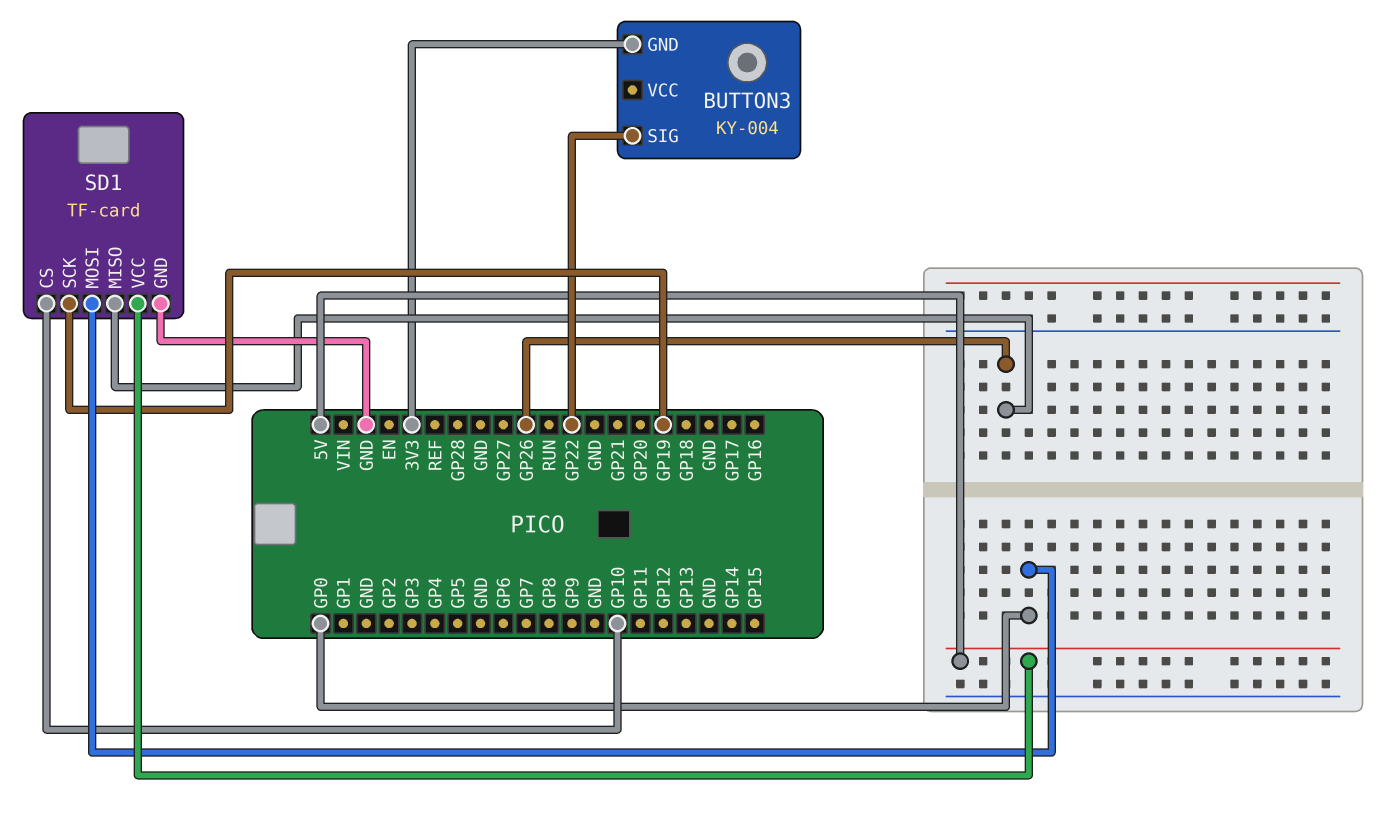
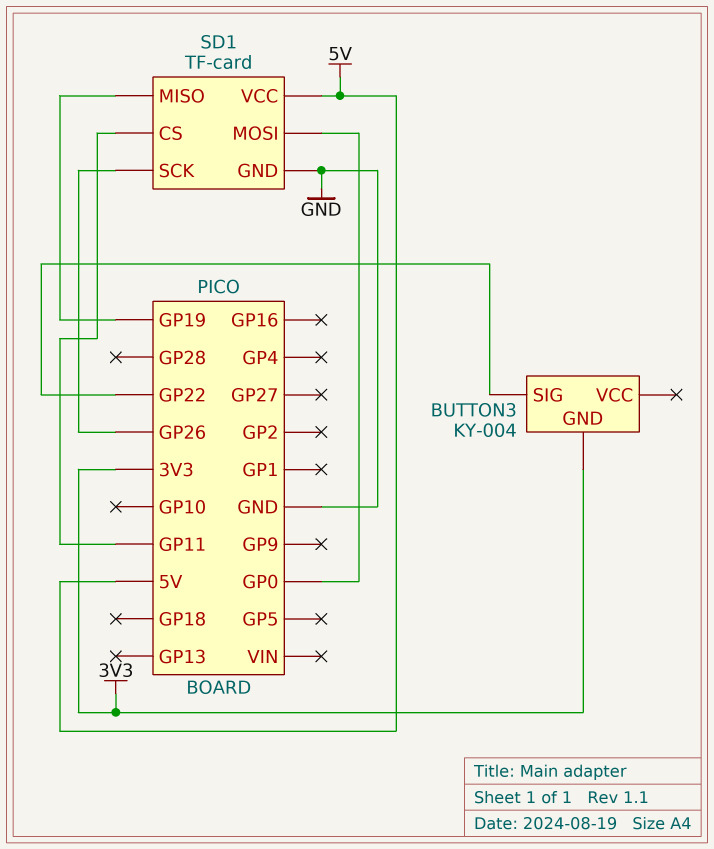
SD1 pin CS: GP10 -> GP11
SD1 pin MISO: GP26 -> GP19
SD1 pin SCK: GP19 -> GP26

